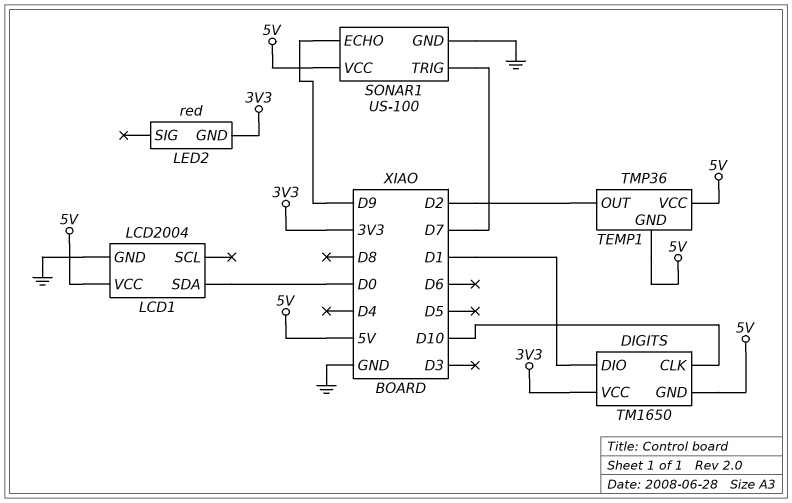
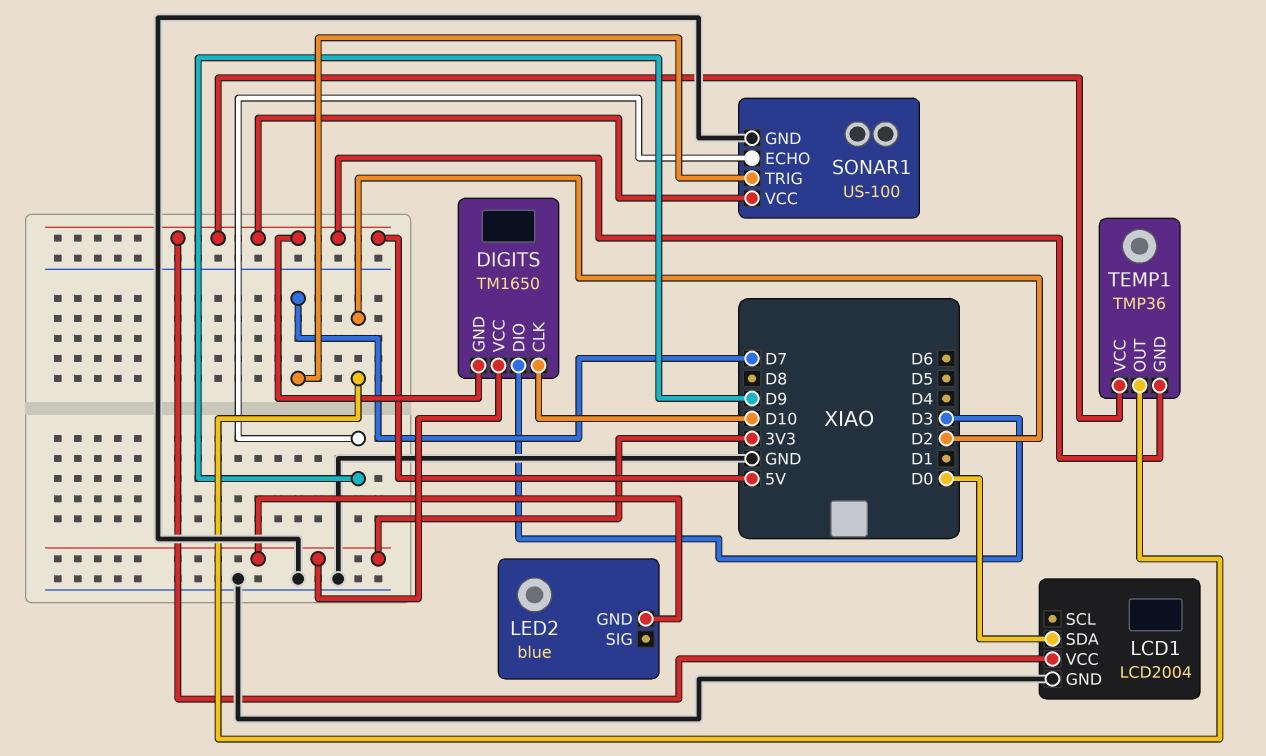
DIGITS pin DIO: D1 -> D3
LED2: red -> blue

